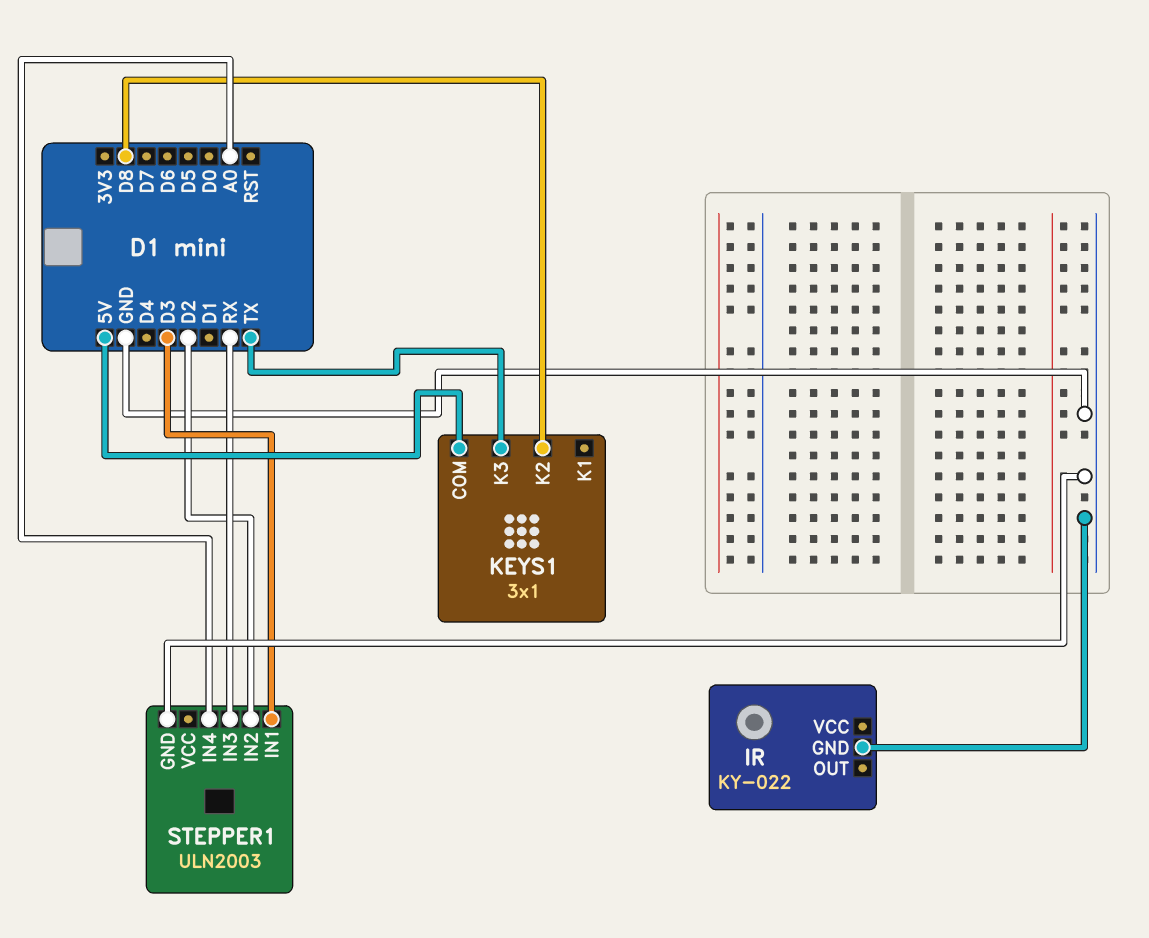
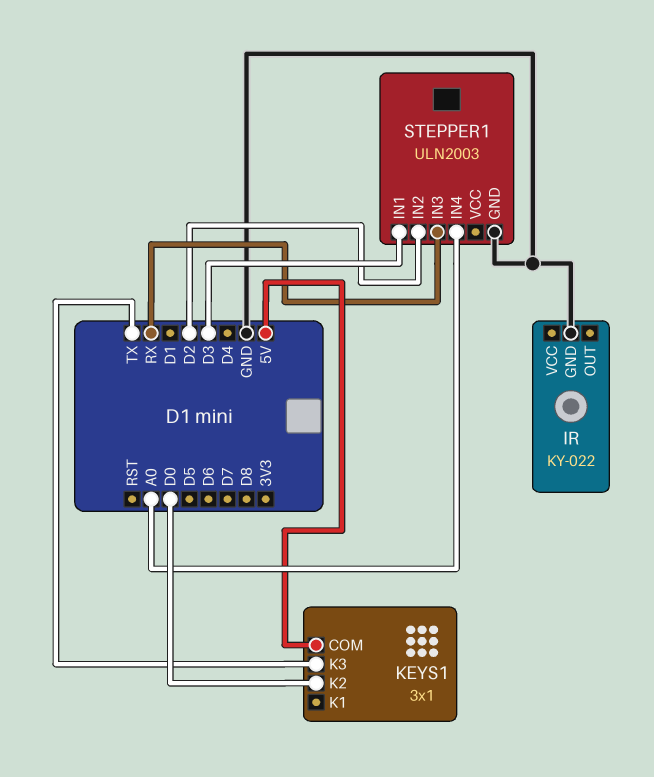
KEYS1 pin K2: D8 -> D0

